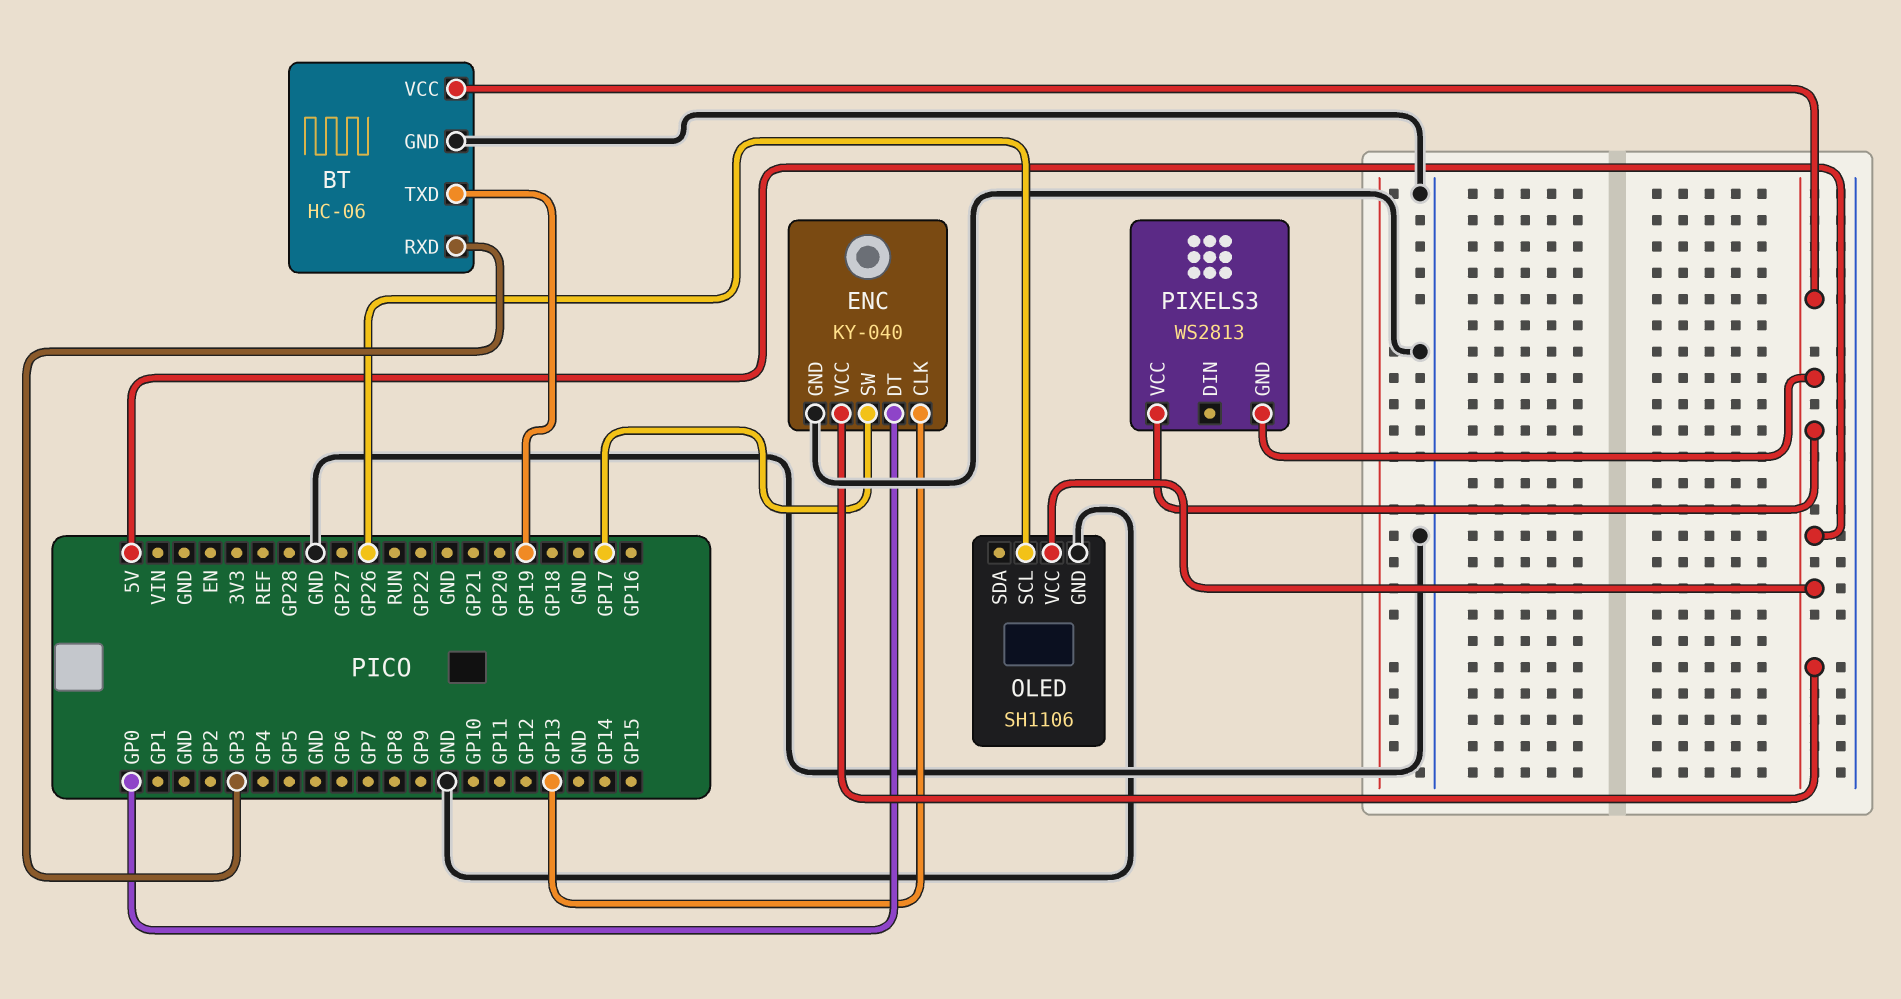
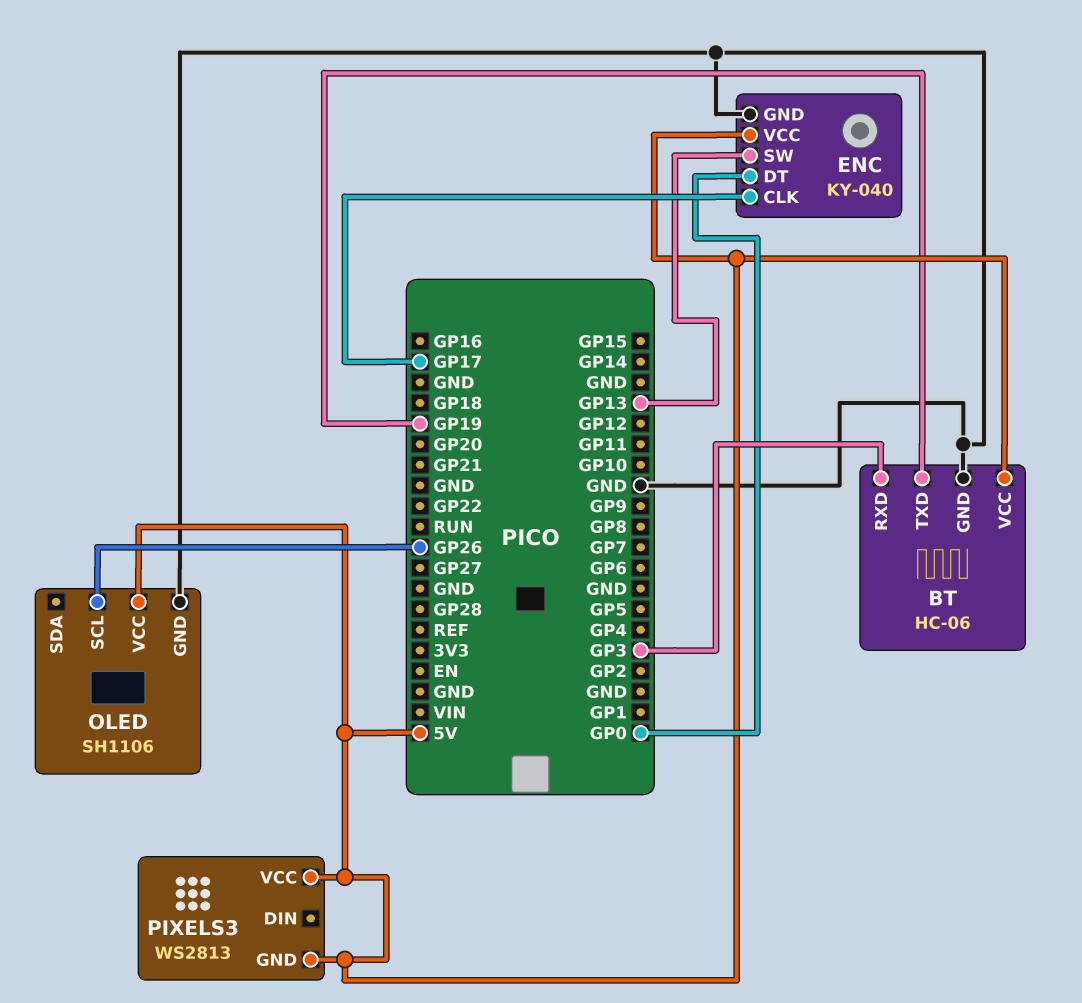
ENC pin CLK: GP13 -> GP17
ENC pin SW: GP17 -> GP13

